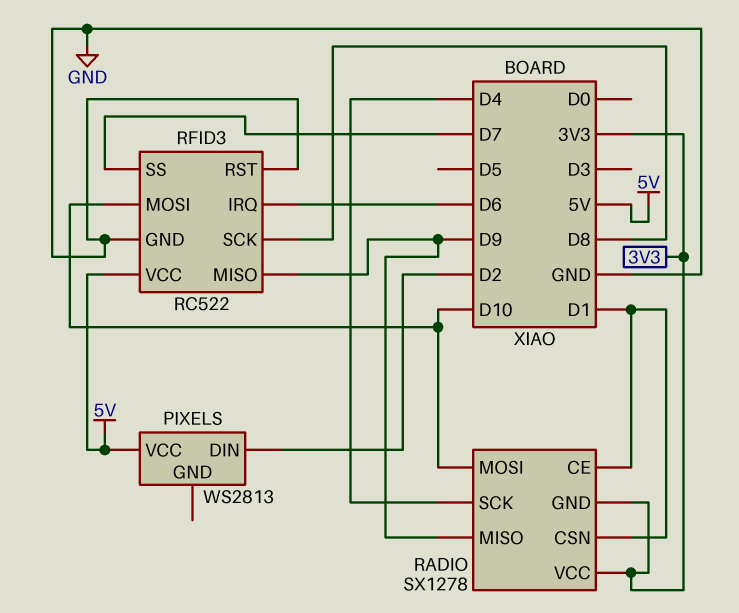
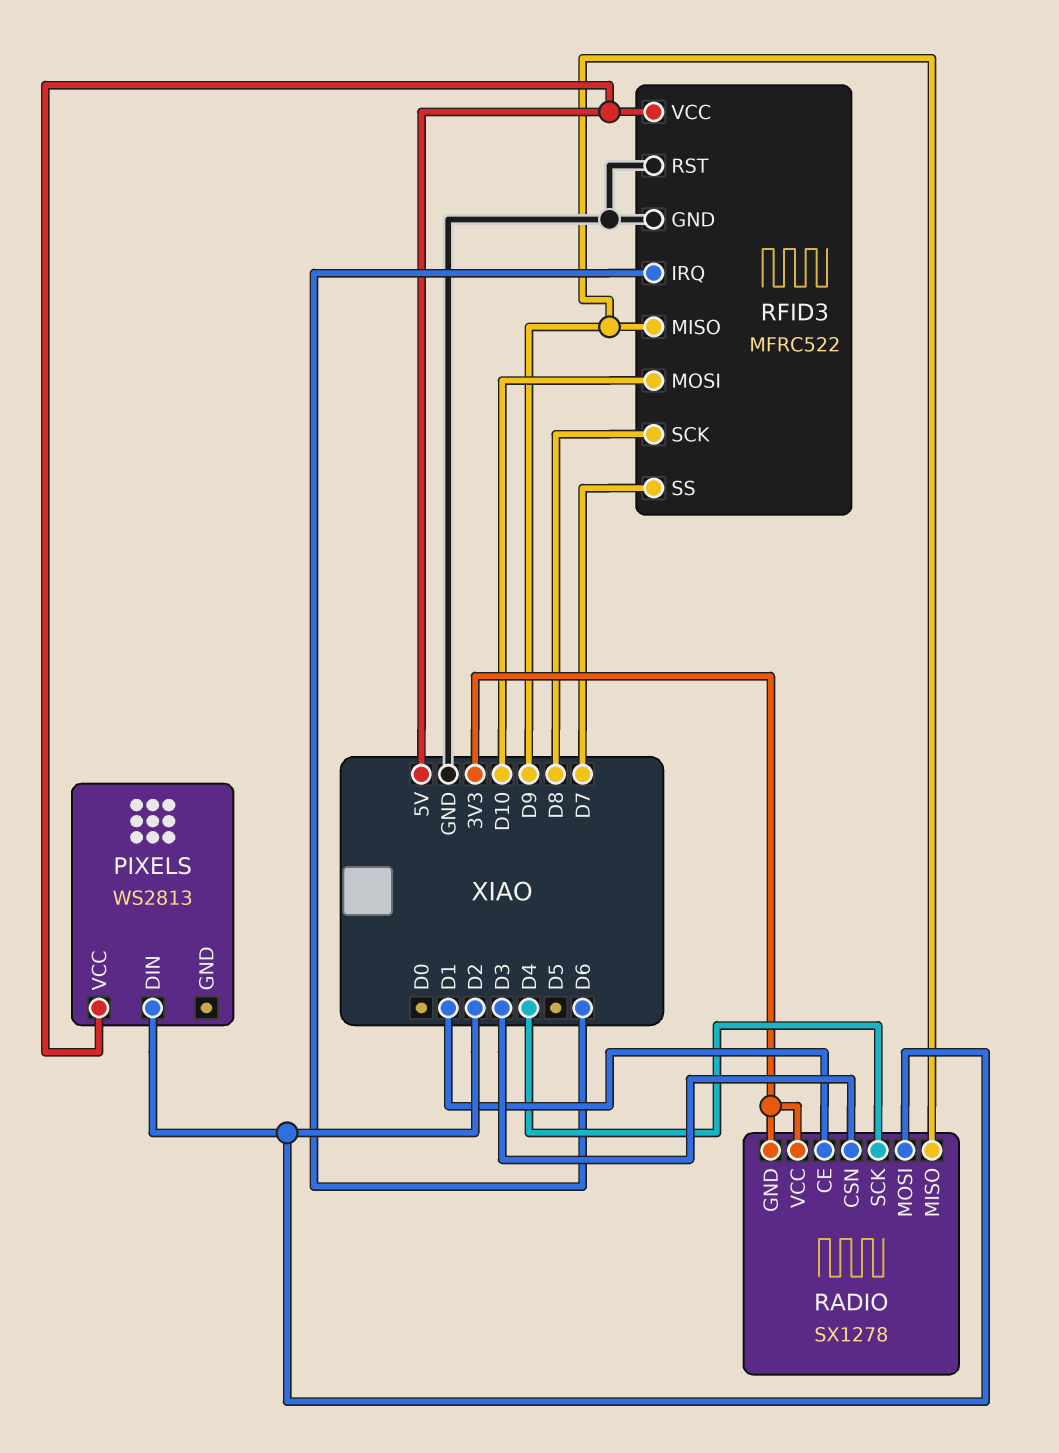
RADIO pin CSN: D1 -> D3
RADIO pin MOSI: D10 -> D2
RFID3: RC522 -> MFRC522

